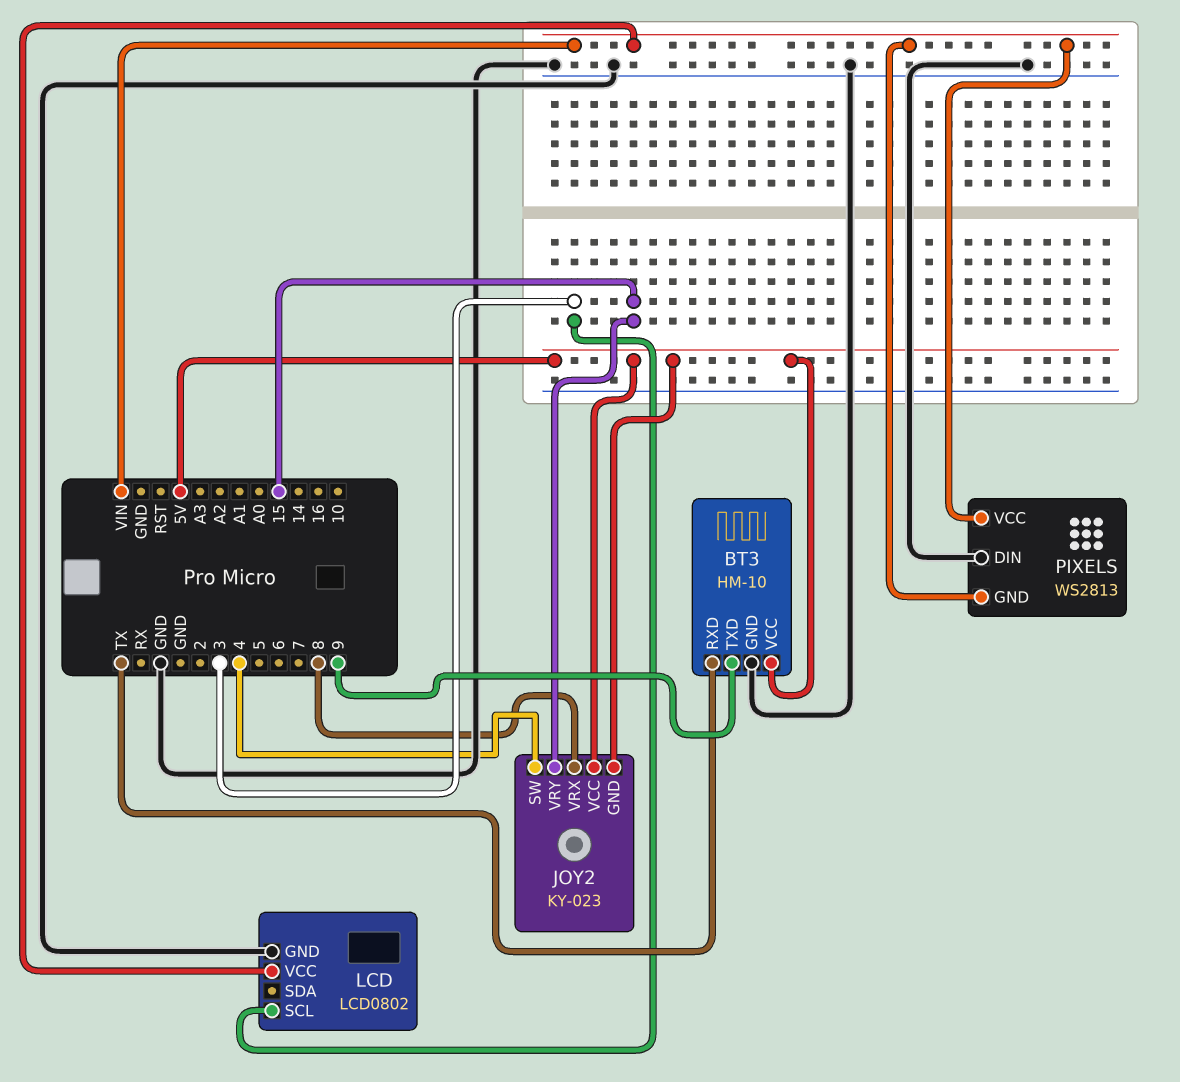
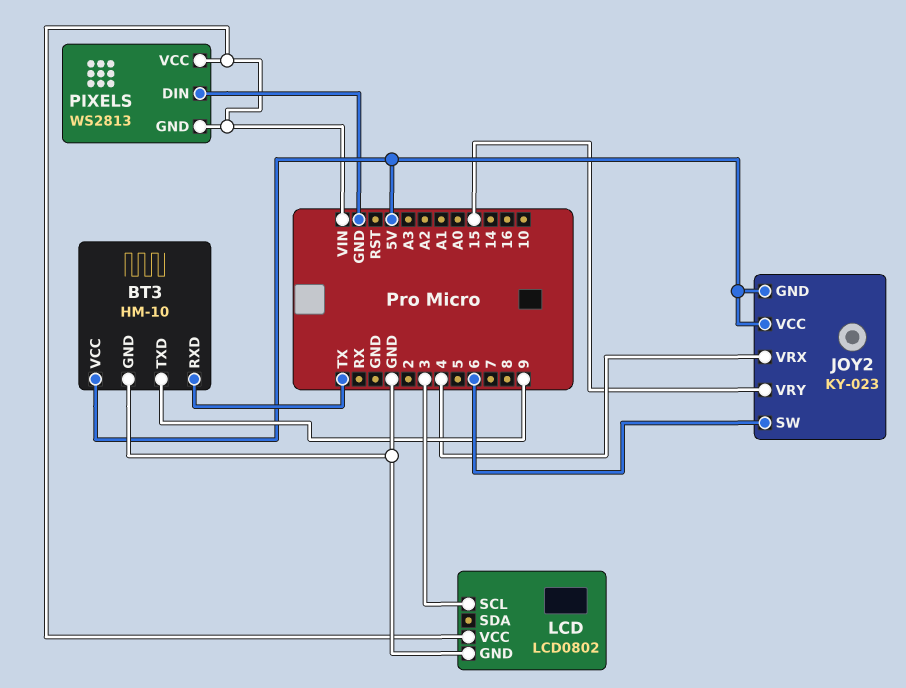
JOY2 pin SW: 4 -> 6
JOY2 pin VRX: 8 -> 4

